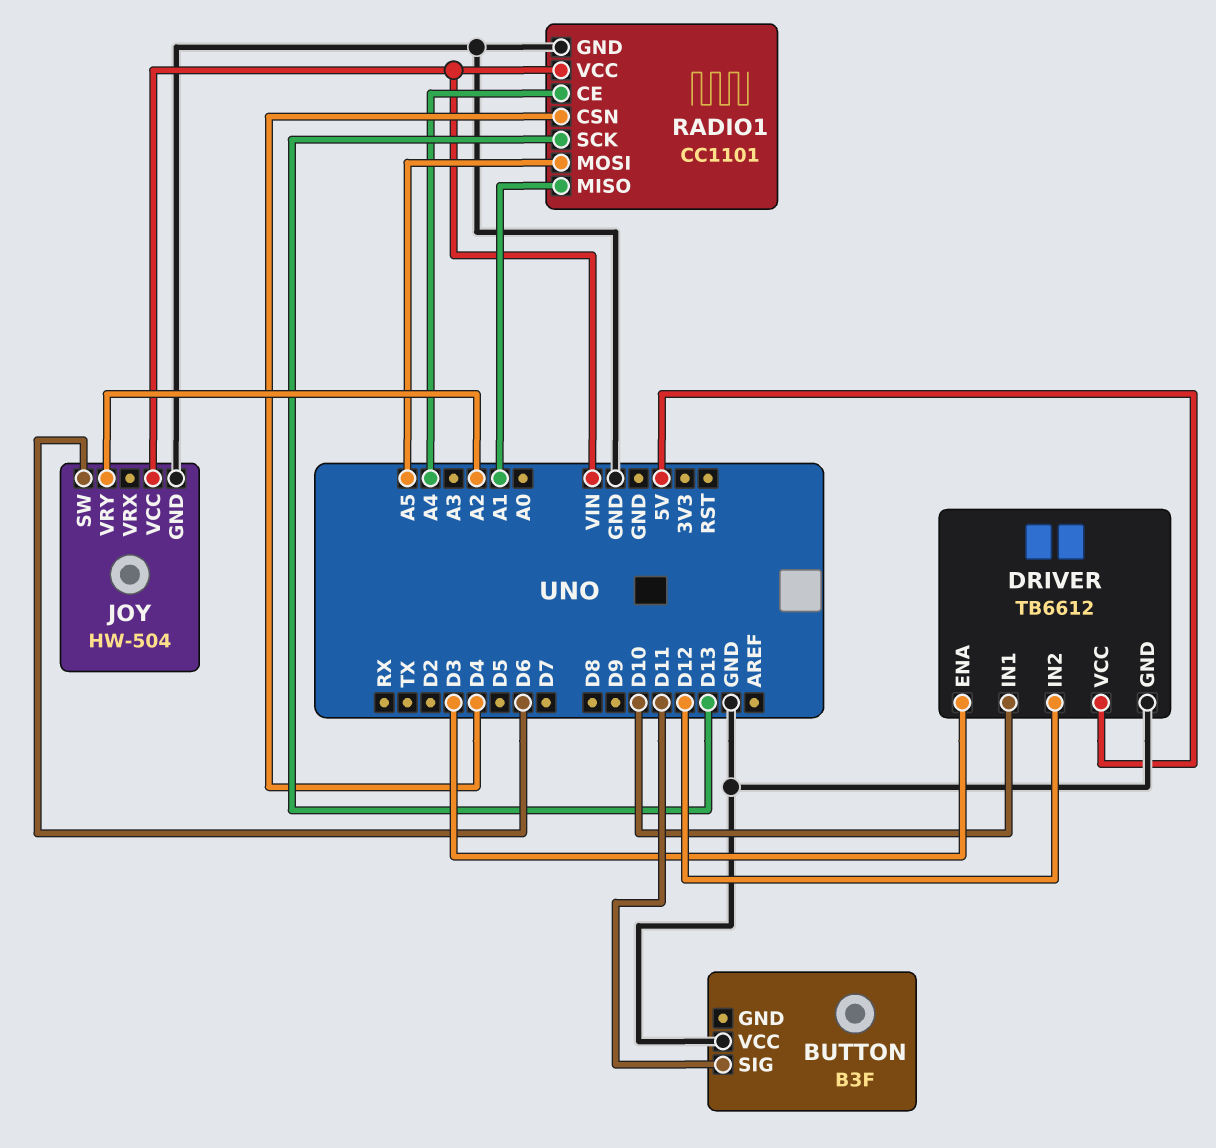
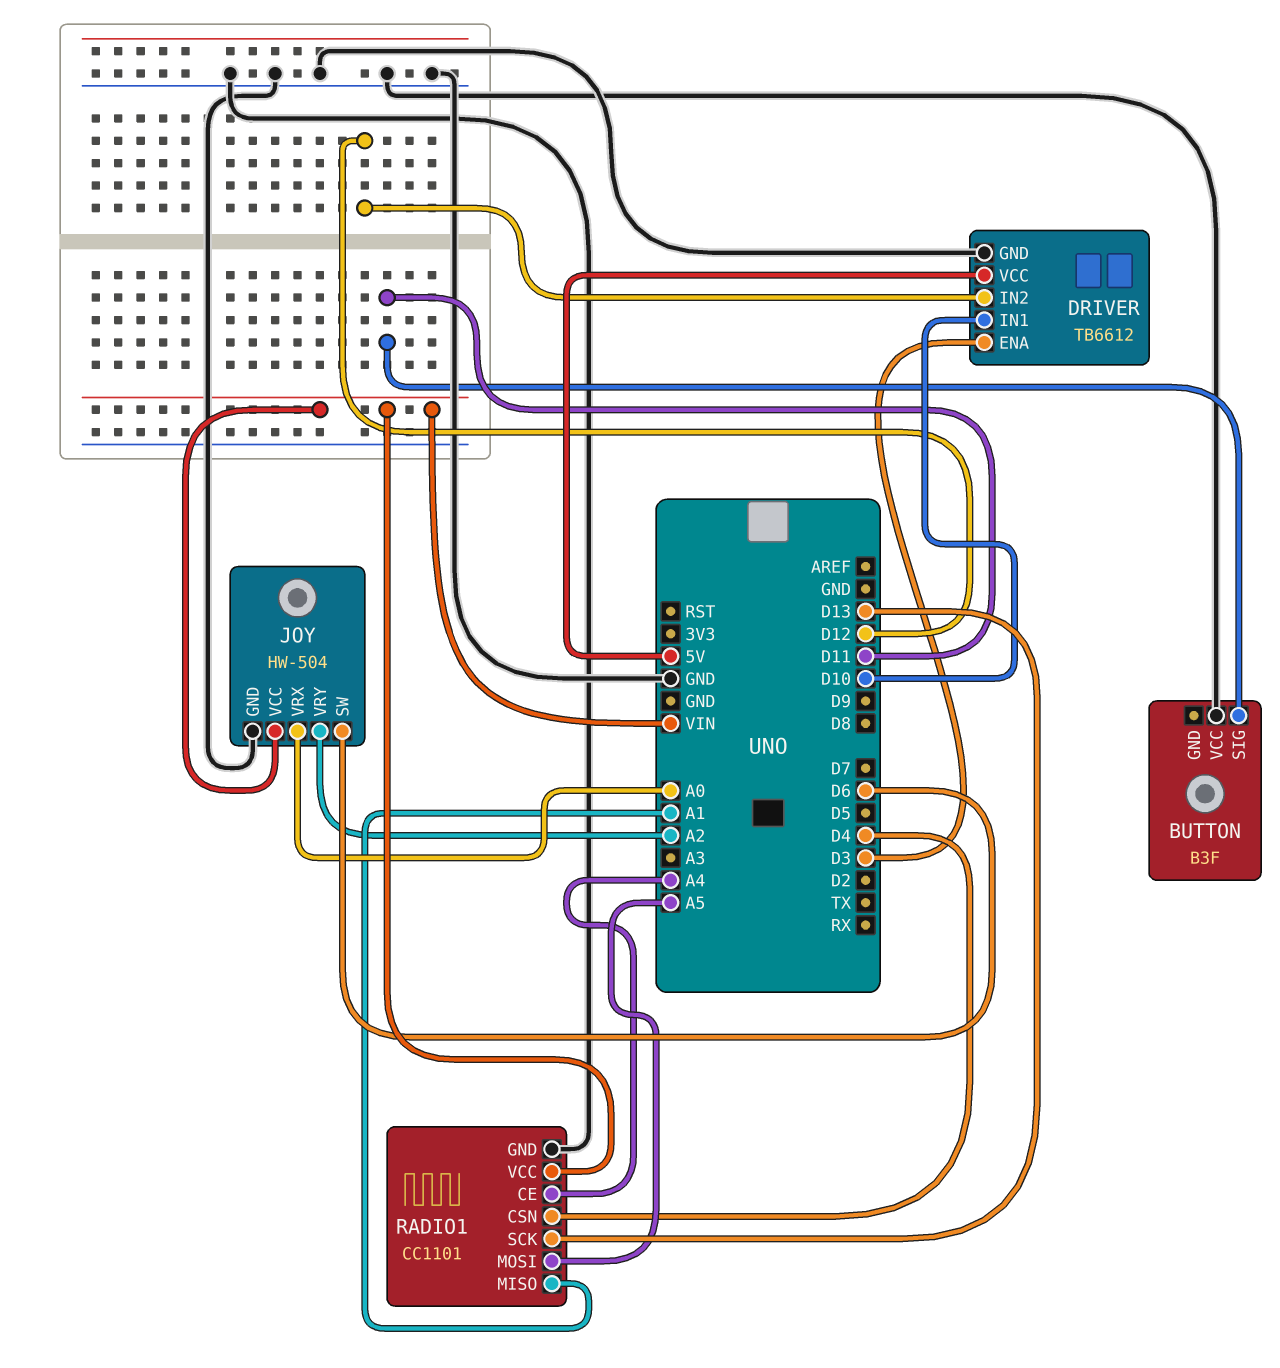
JOY pin VRX: none -> A0

